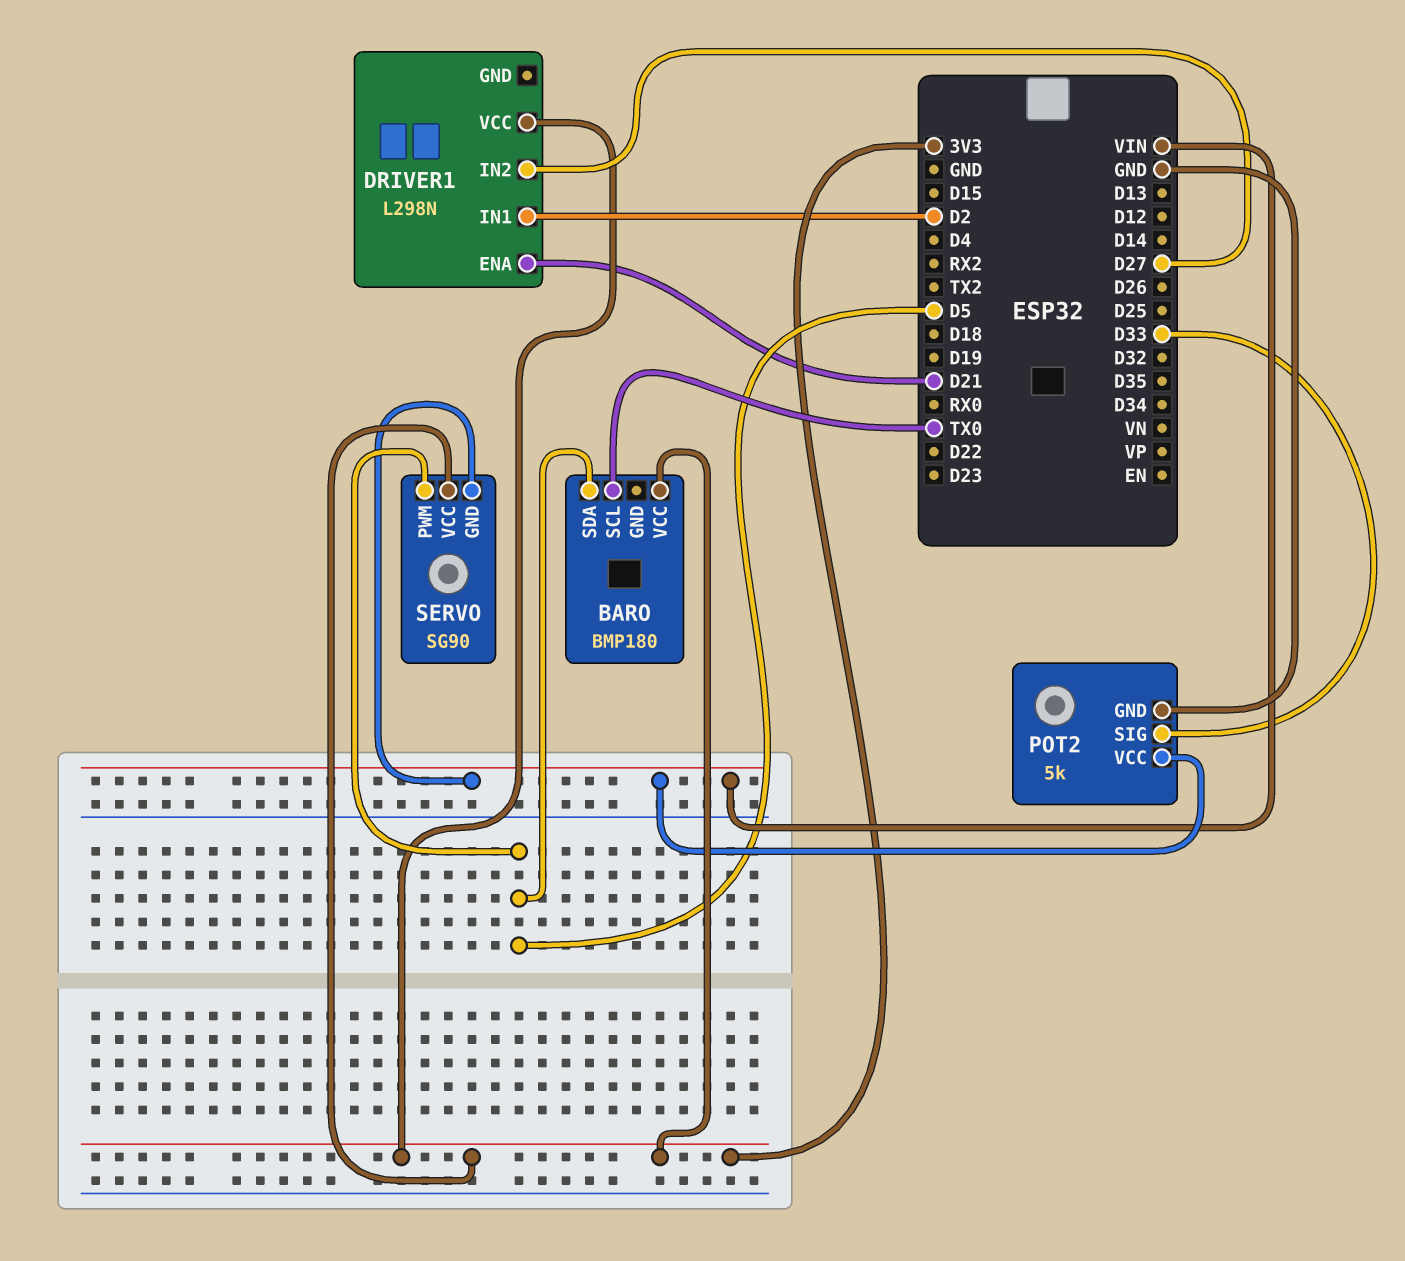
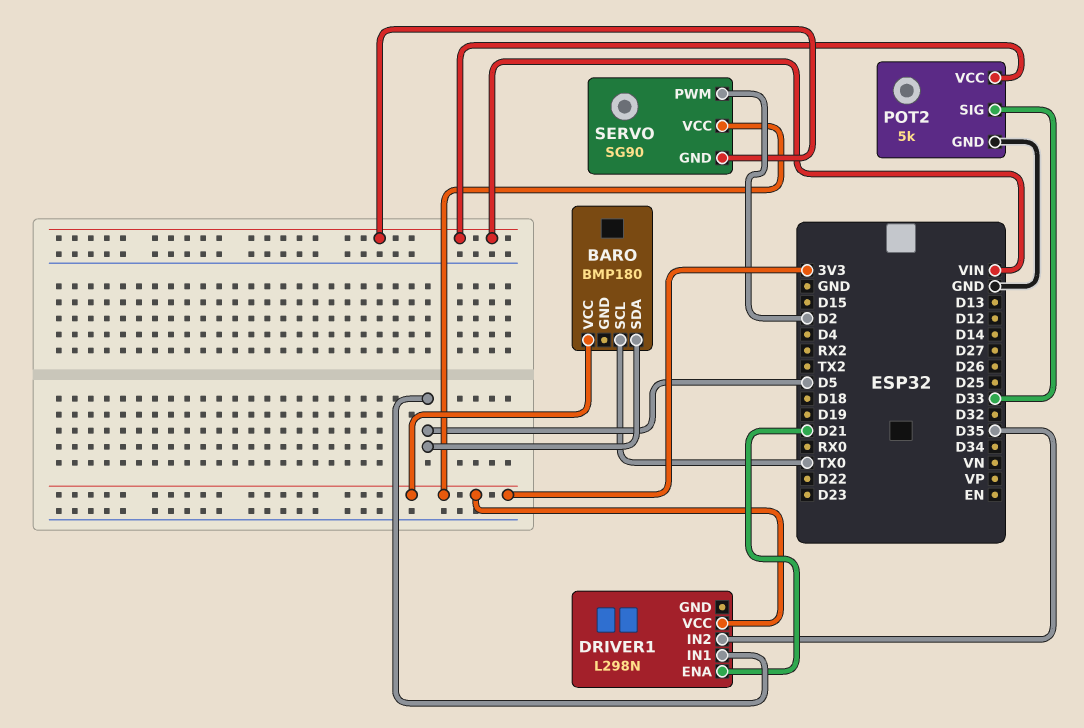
DRIVER1 pin IN1: D2 -> D5
DRIVER1 pin IN2: D27 -> D35
SERVO pin PWM: D5 -> D2

